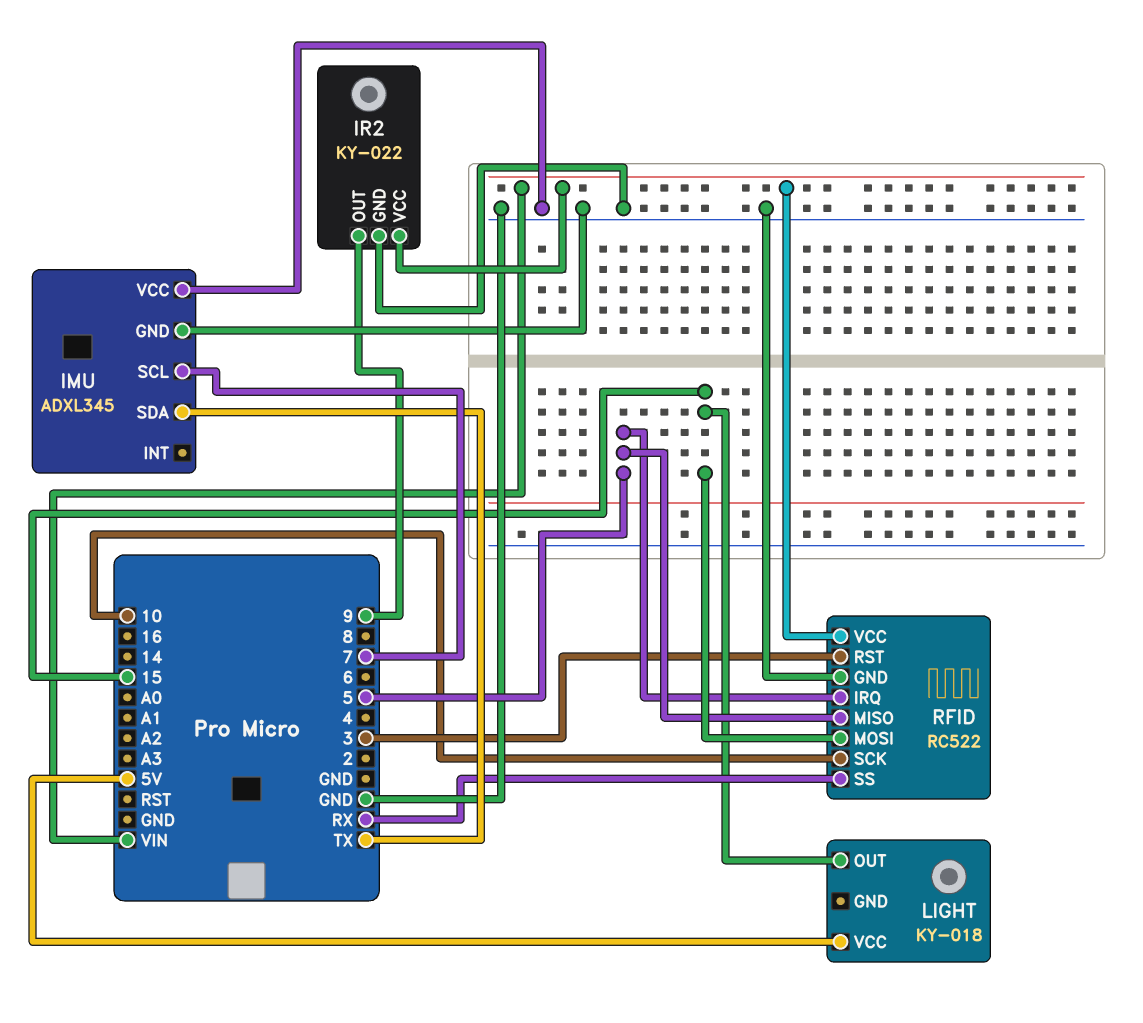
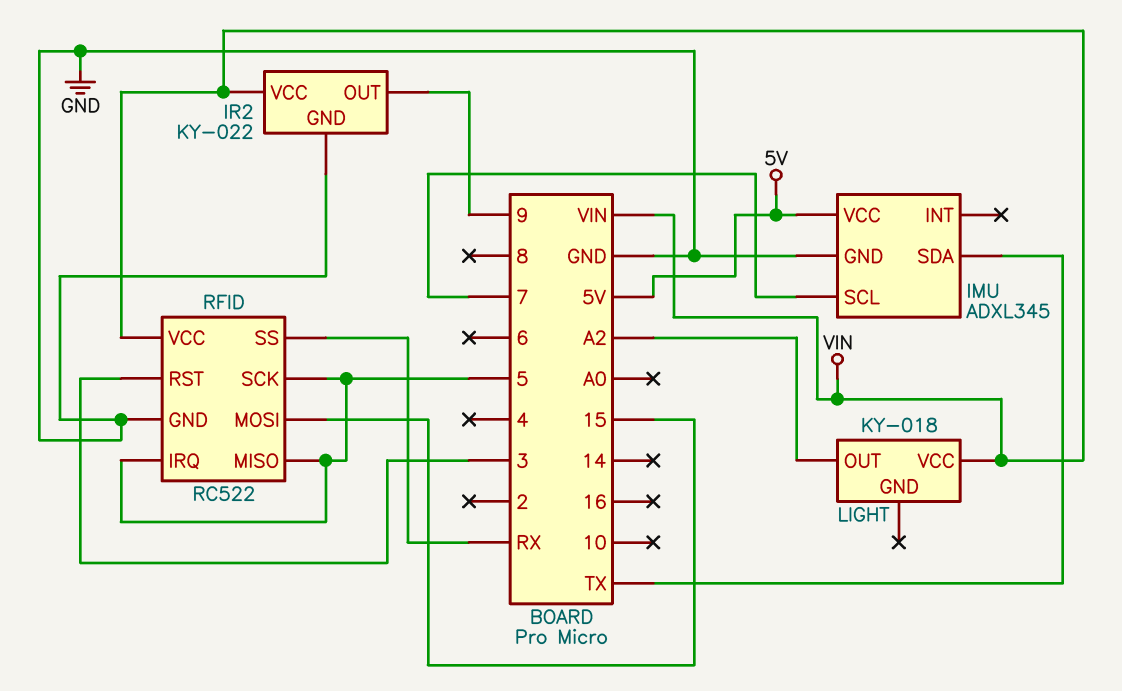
IMU pin VCC: GND -> 5V
LIGHT pin OUT: 15 -> A2
LIGHT pin VCC: 5V -> VIN
RFID pin SCK: 10 -> 5

